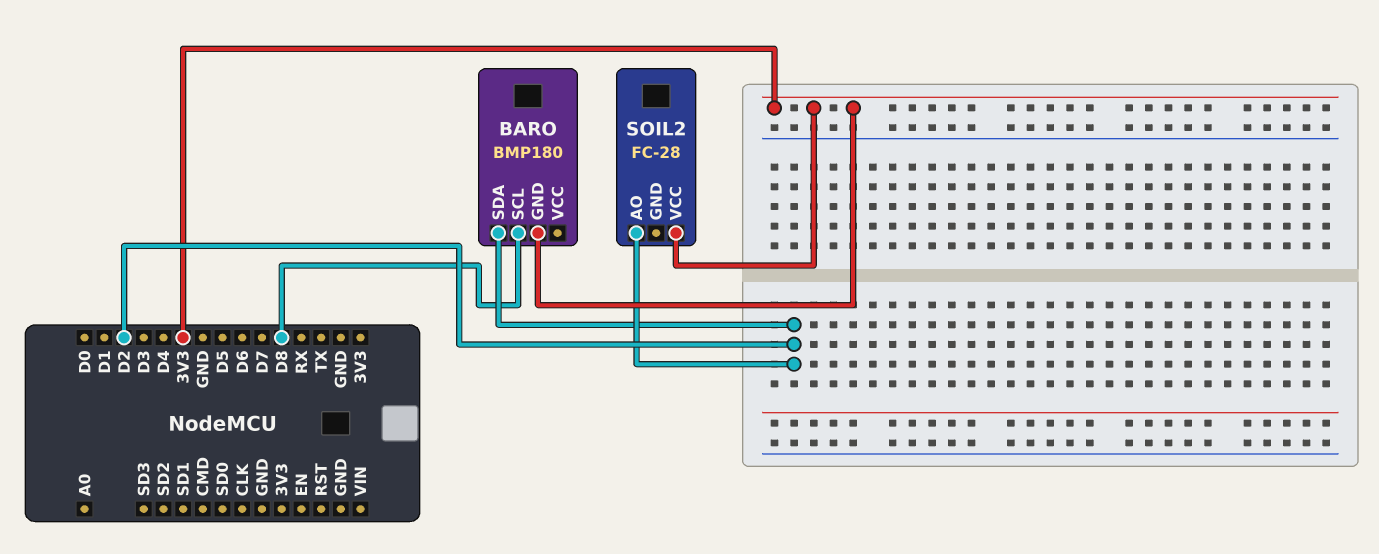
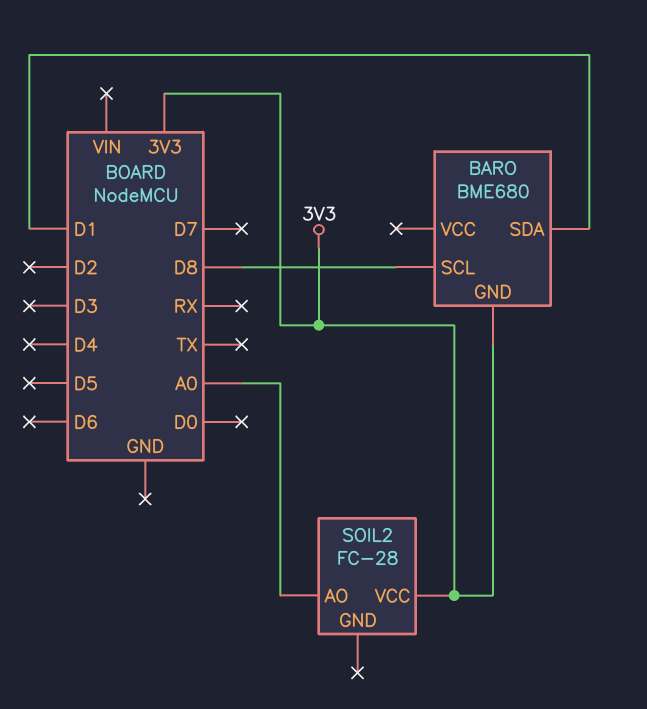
BARO: BMP180 -> BME680
BARO pin SDA: D2 -> D1
SOIL2 pin AO: D2 -> A0

